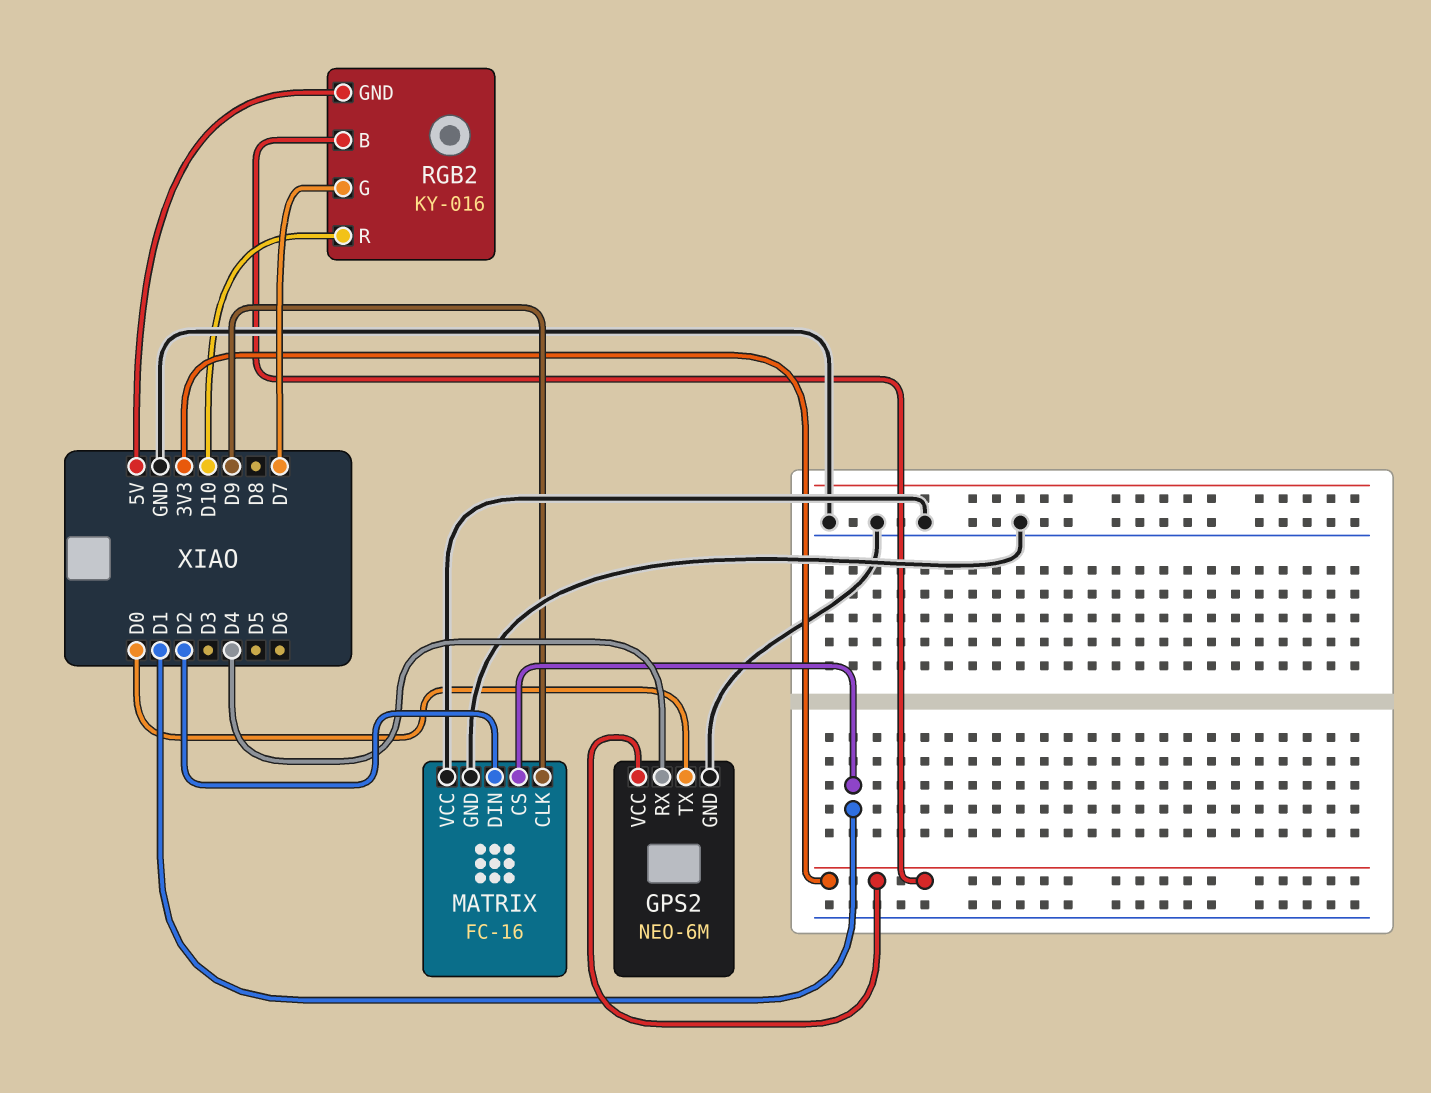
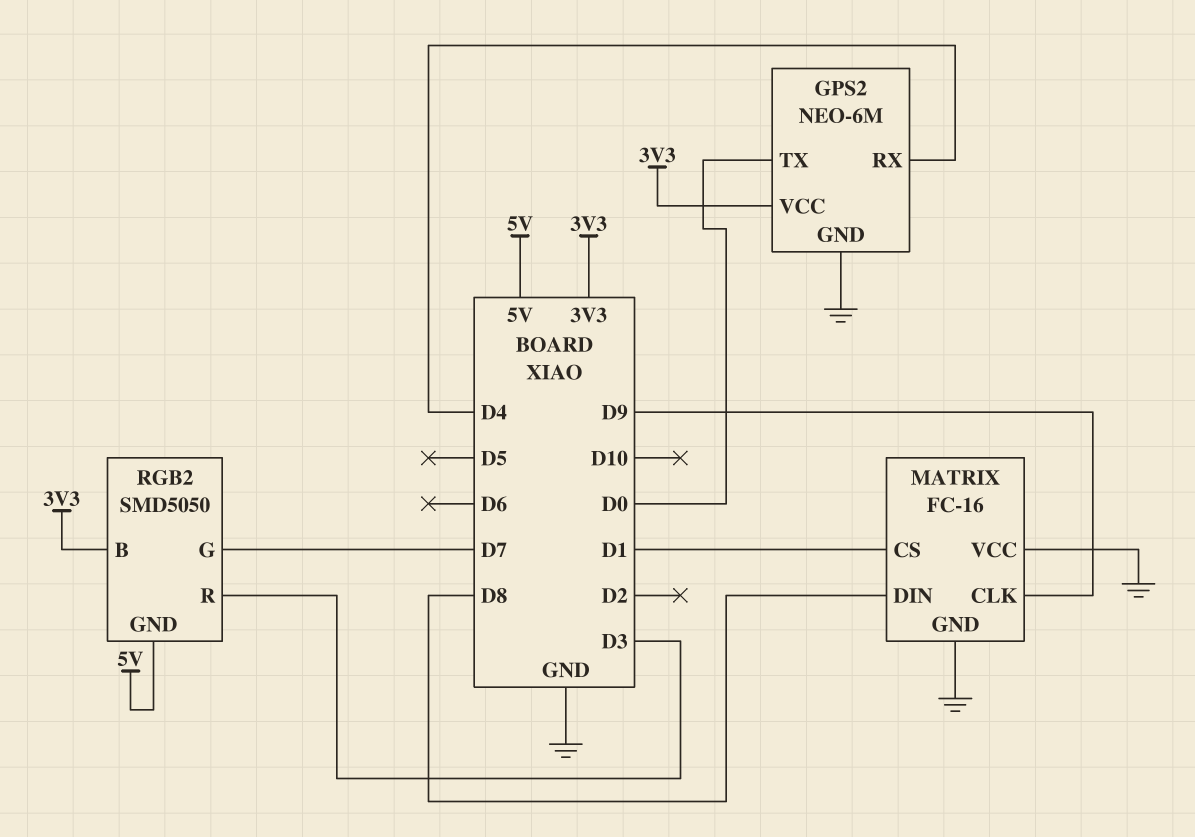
MATRIX pin DIN: D2 -> D8
RGB2: KY-016 -> SMD5050
RGB2 pin R: D10 -> D3

